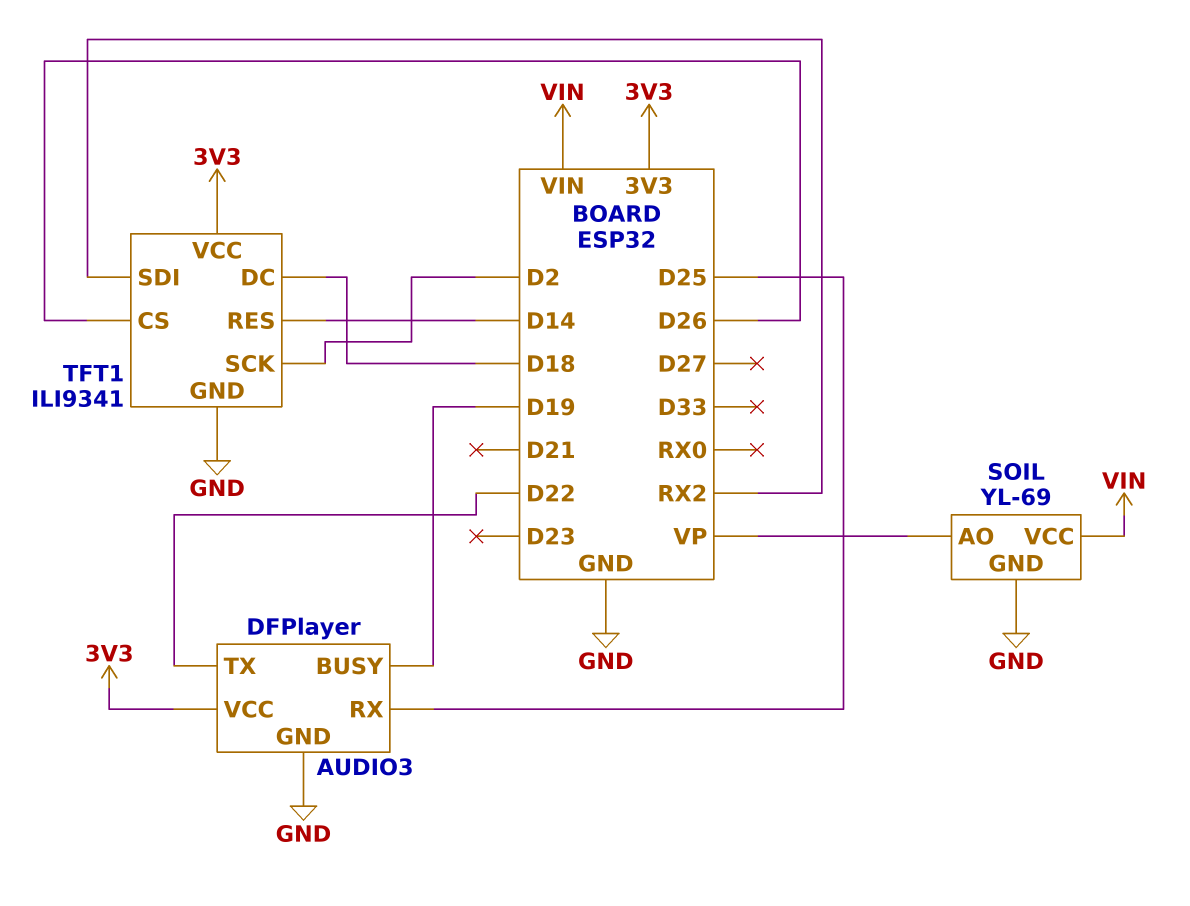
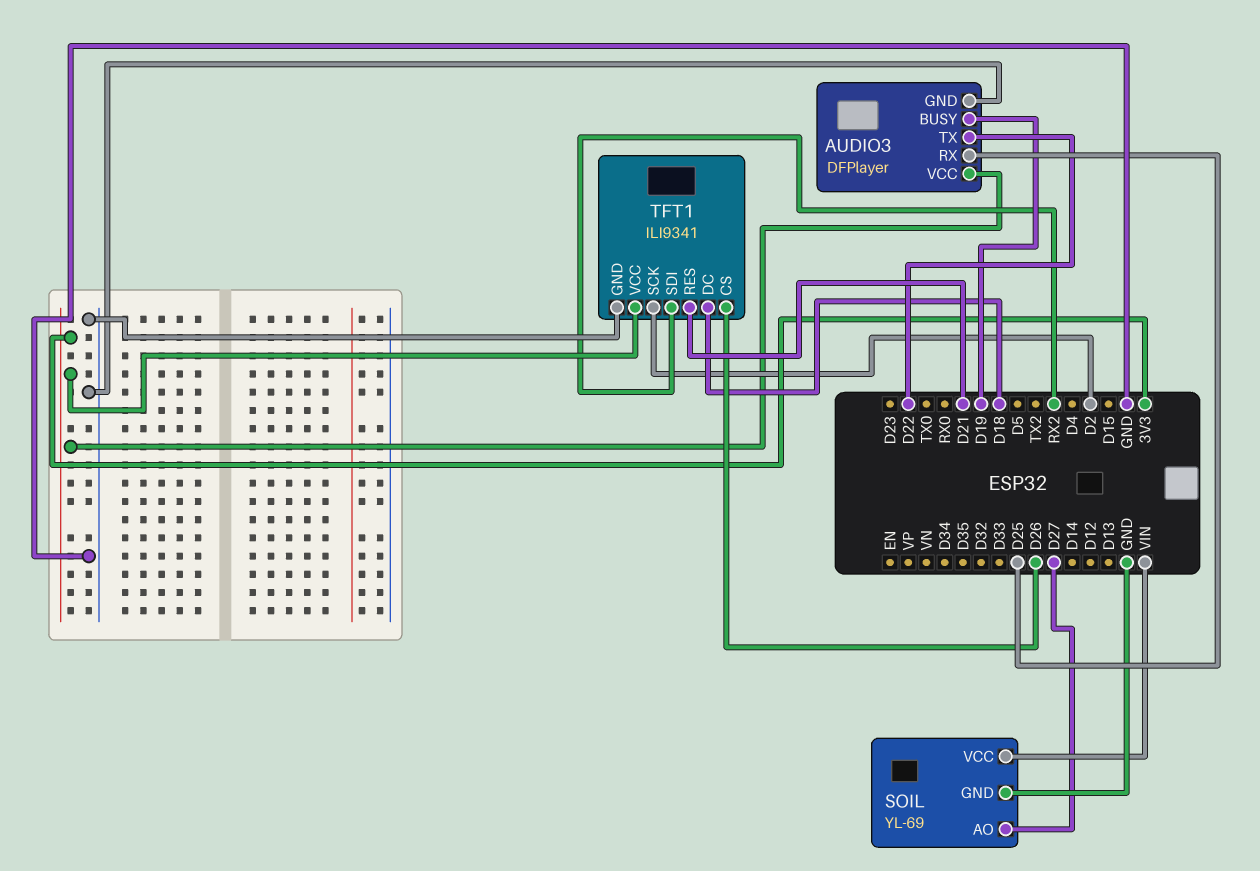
SOIL pin AO: VP -> D27
TFT1 pin RES: D14 -> D21

